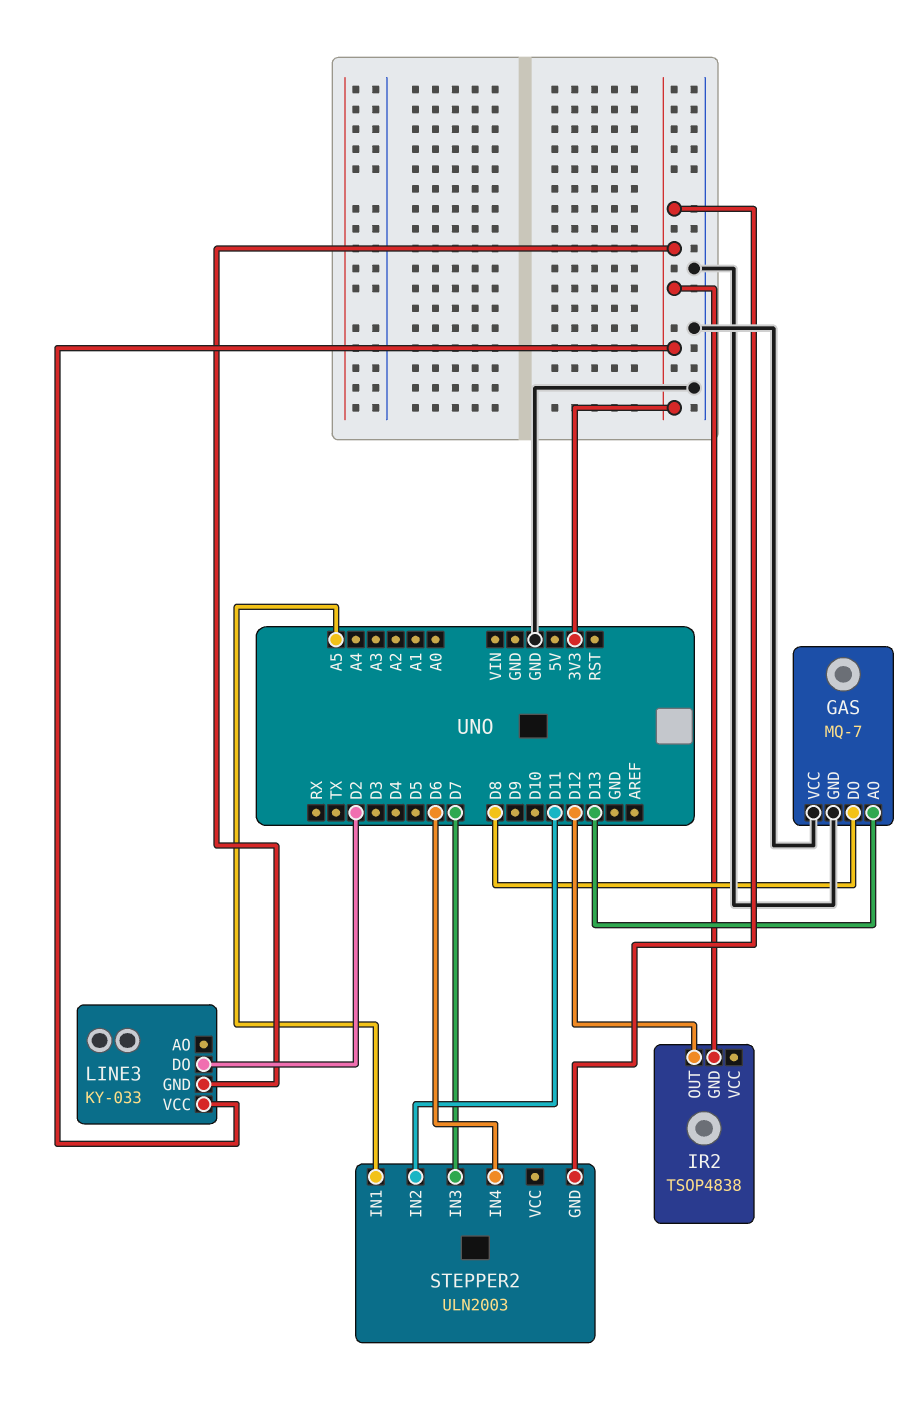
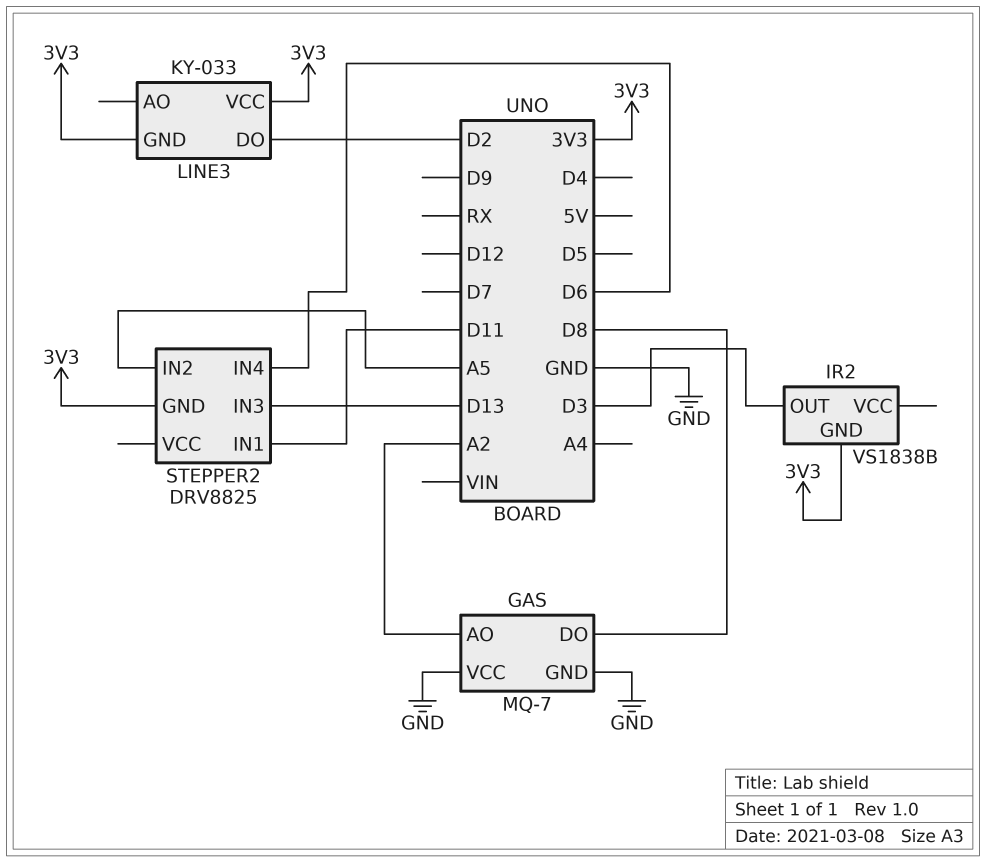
GAS pin AO: D13 -> A2
IR2: TSOP4838 -> VS1838B
IR2 pin OUT: D12 -> D3
STEPPER2: ULN2003 -> DRV8825
STEPPER2 pin IN1: A5 -> D11
STEPPER2 pin IN2: D11 -> A5
STEPPER2 pin IN3: D7 -> D13

